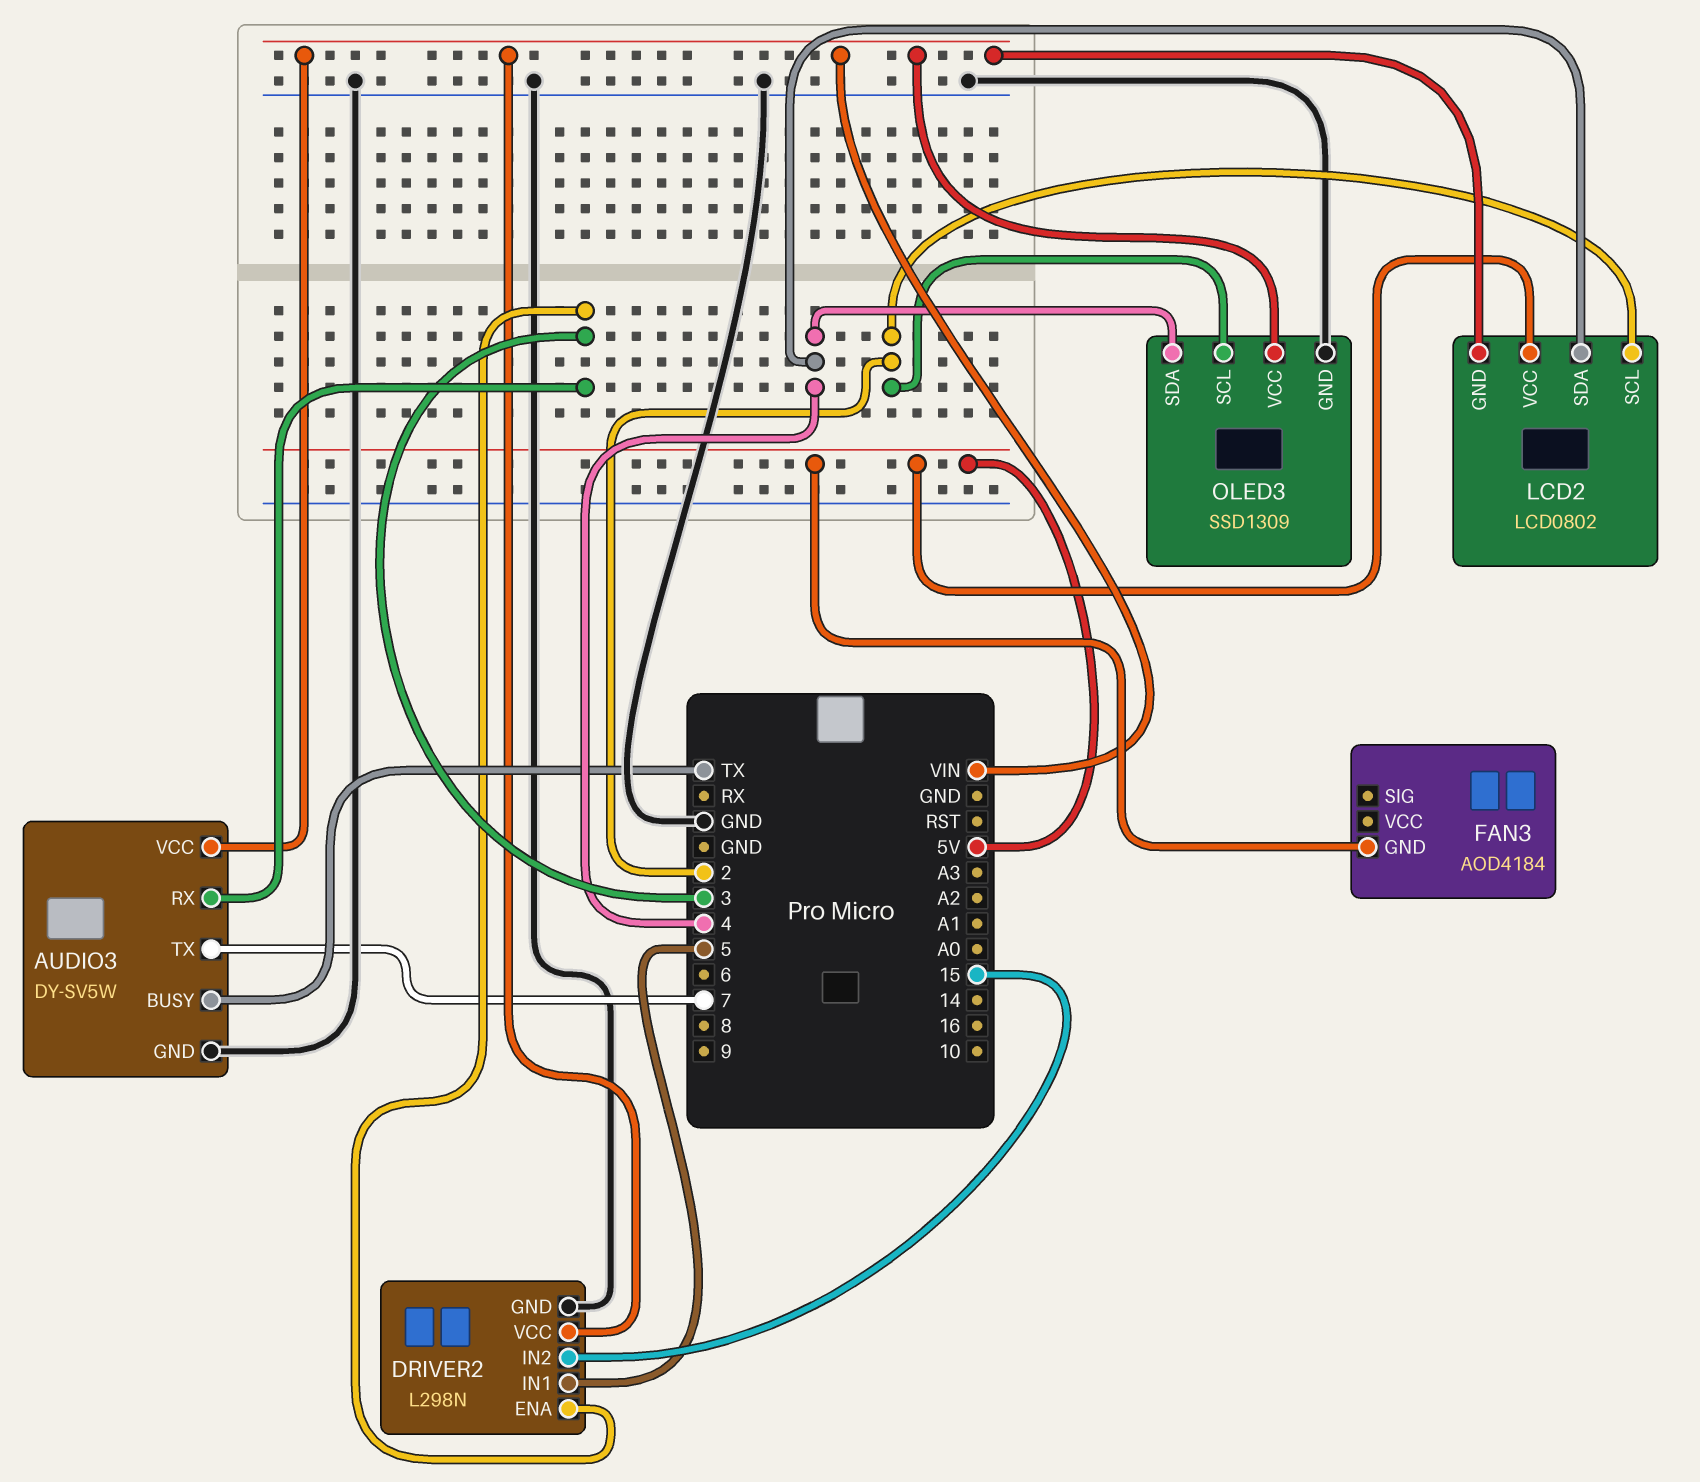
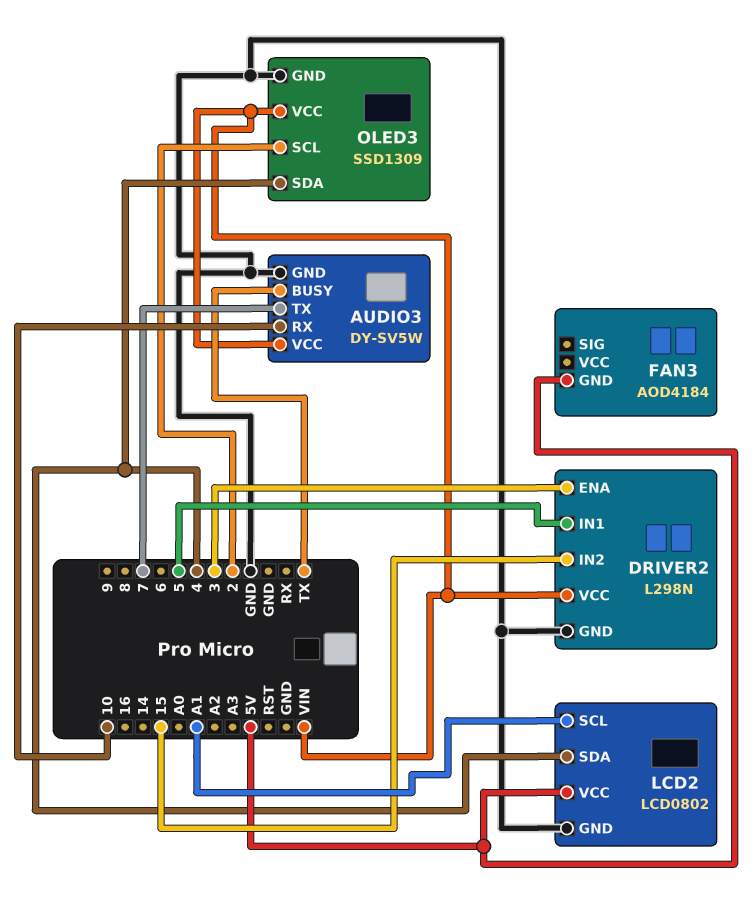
AUDIO3 pin RX: 3 -> 10
LCD2 pin GND: VIN -> GND
LCD2 pin SCL: 2 -> A1

